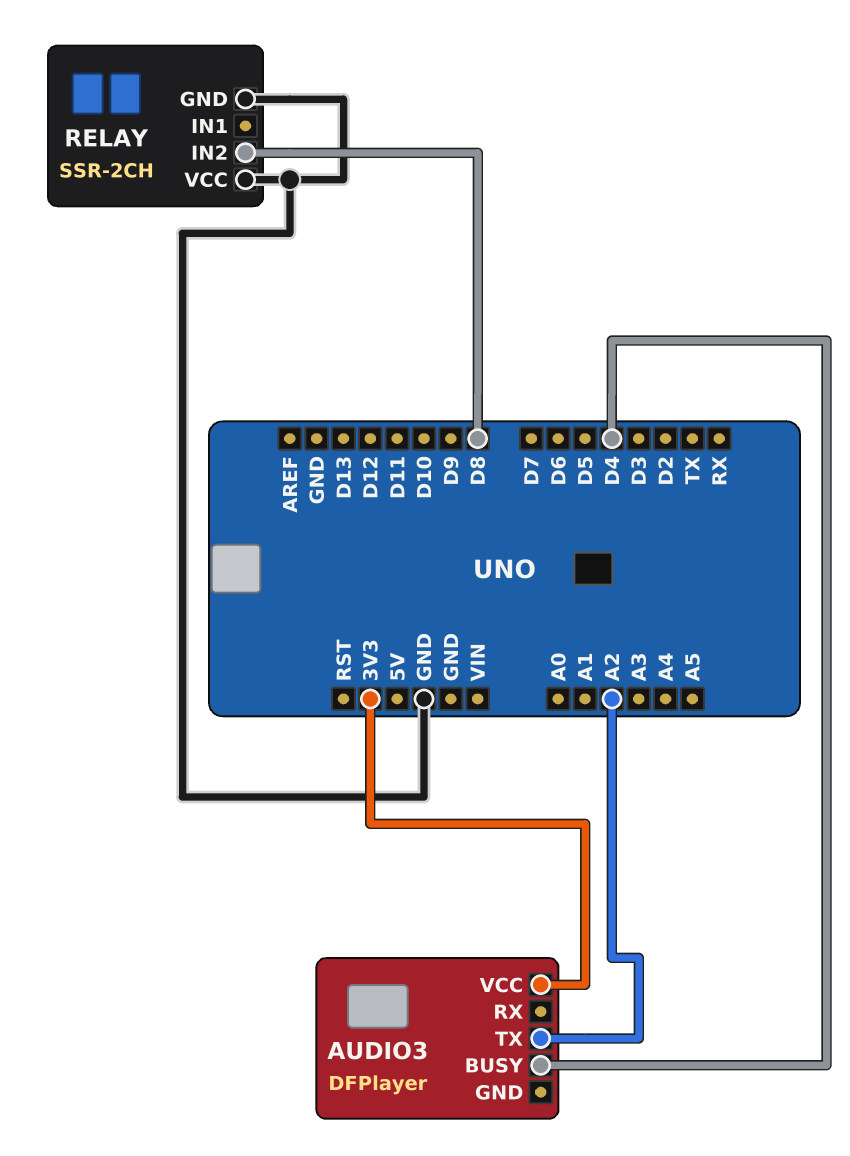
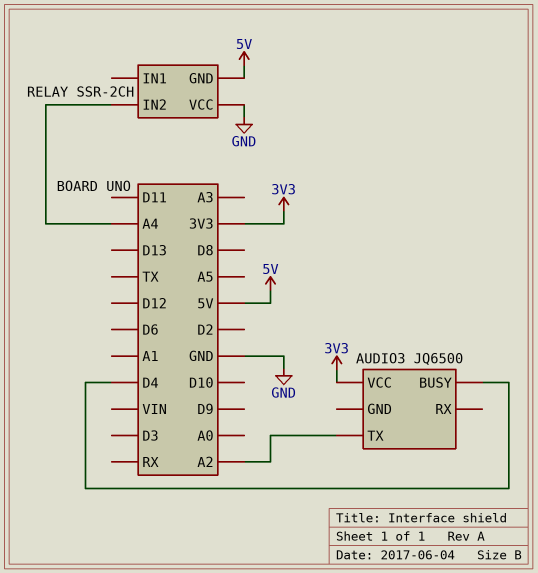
AUDIO3: DFPlayer -> JQ6500
RELAY pin GND: GND -> 5V
RELAY pin IN2: D8 -> A4

